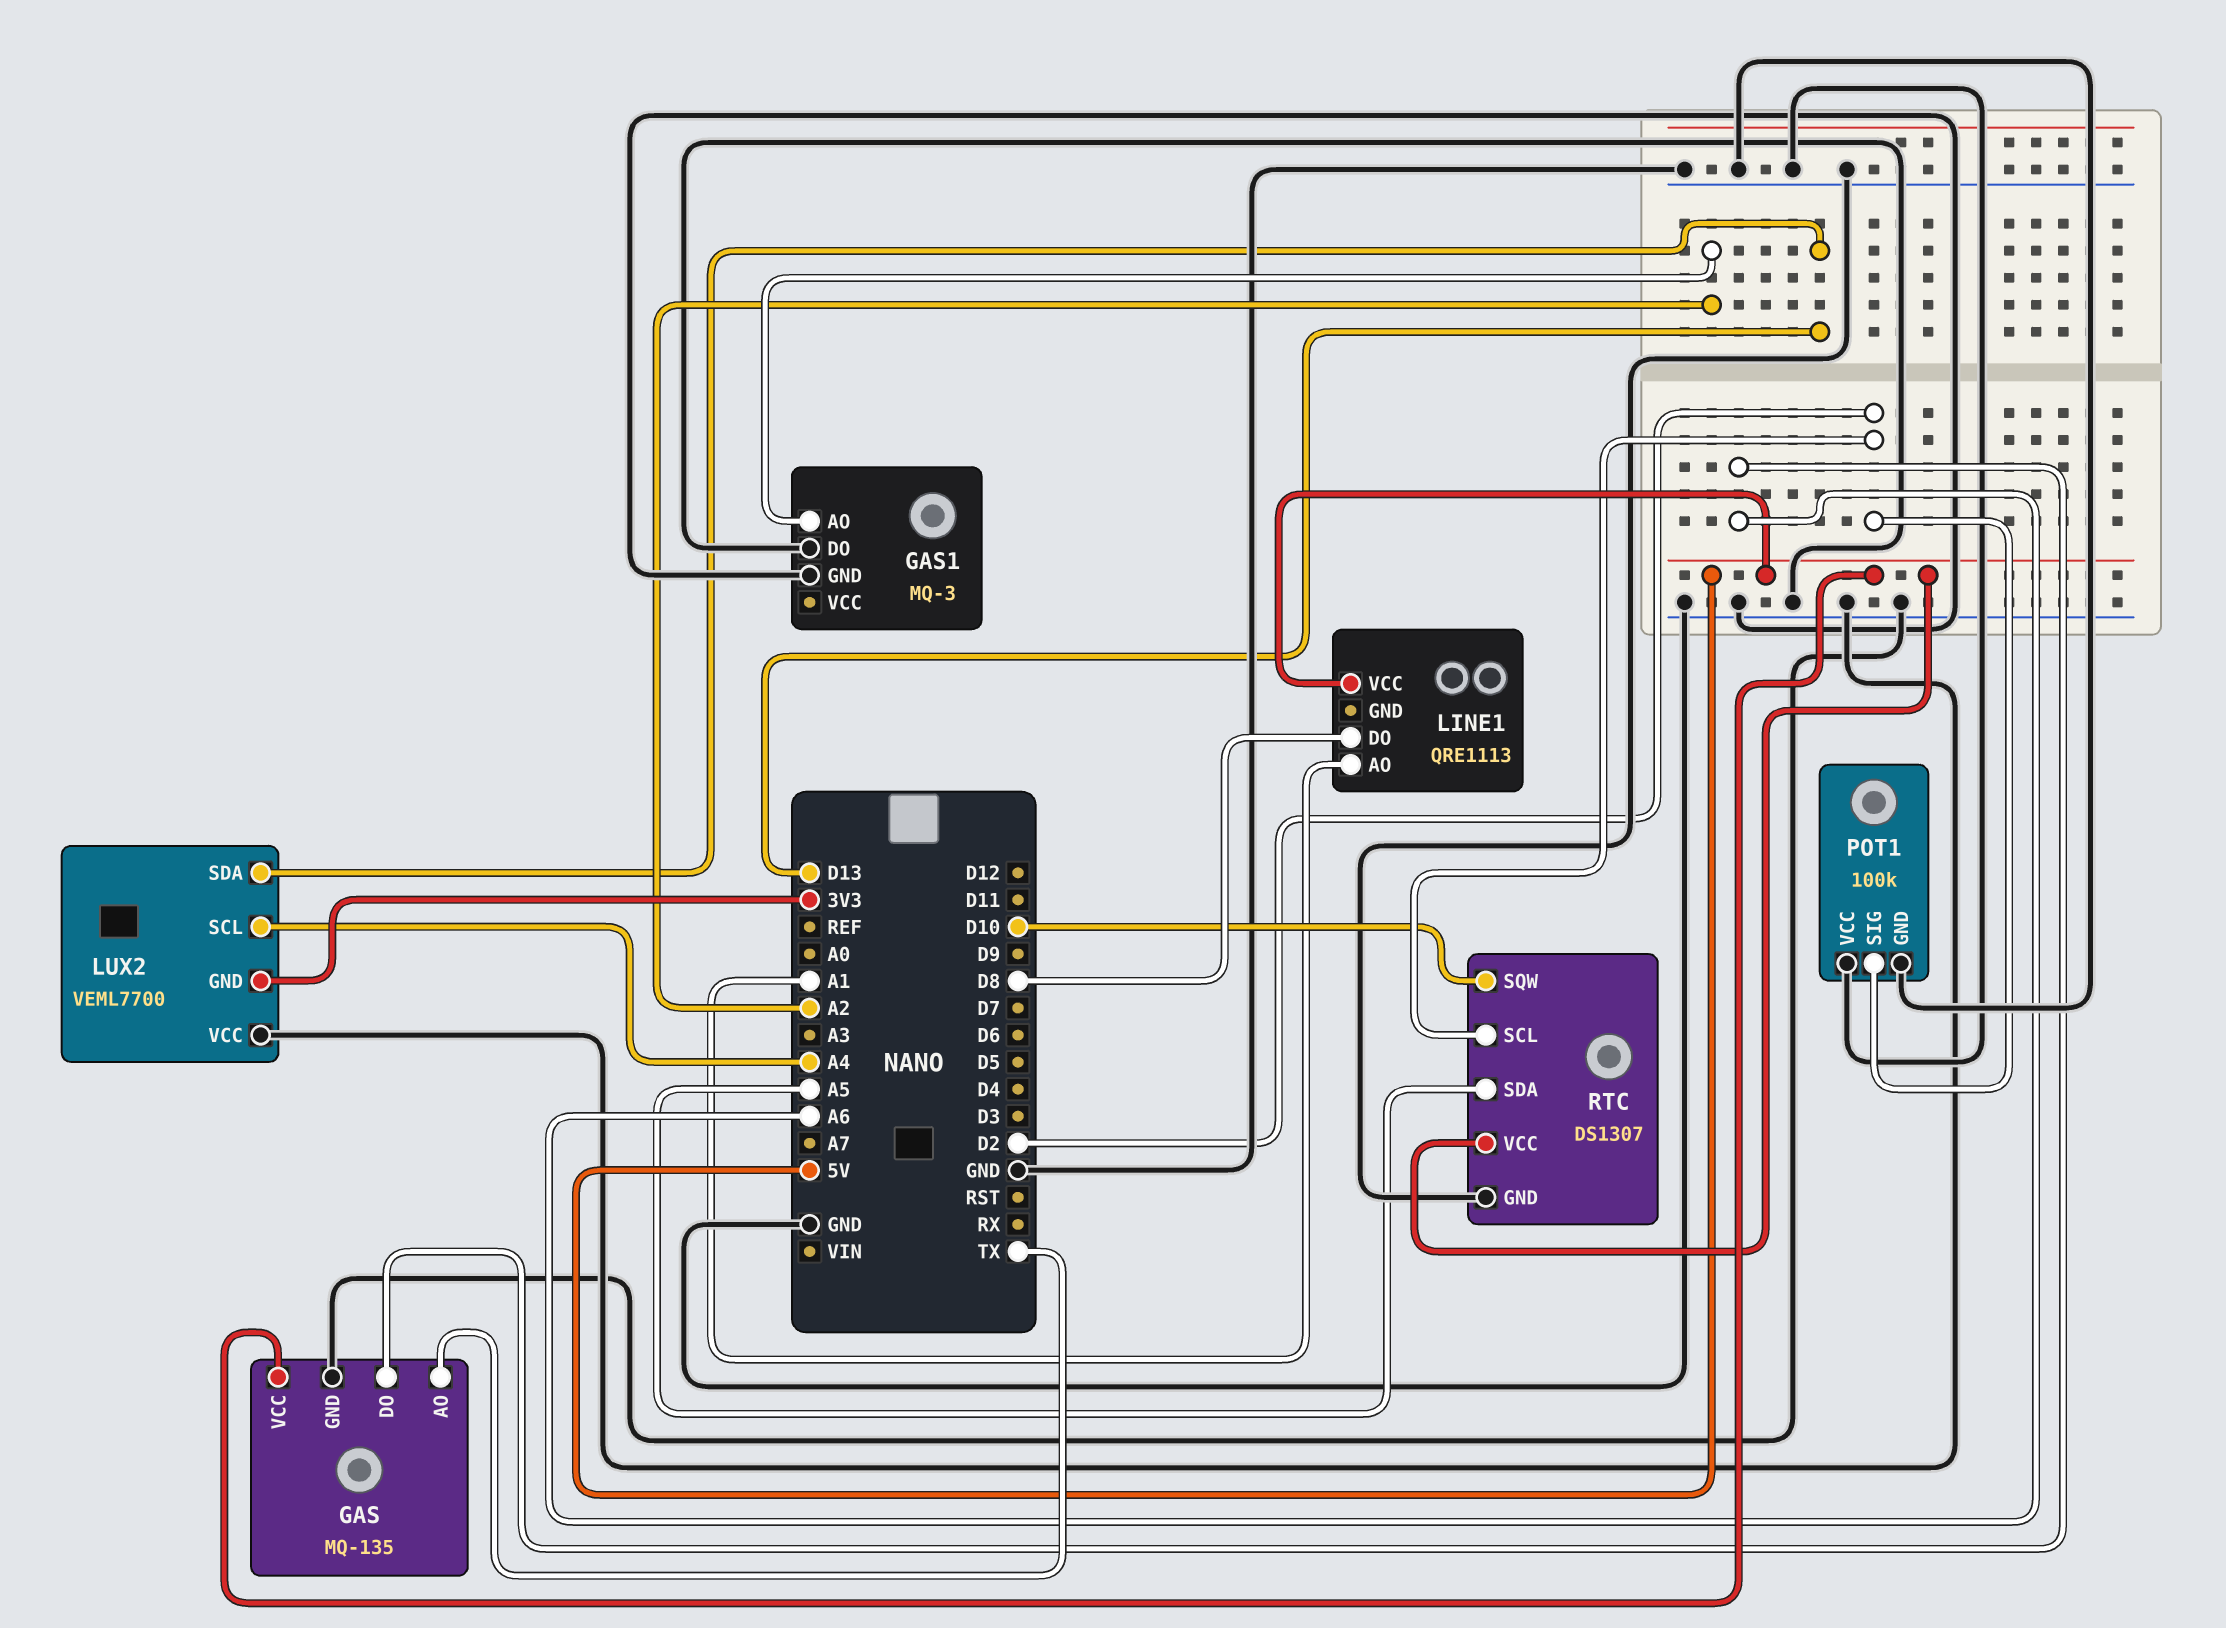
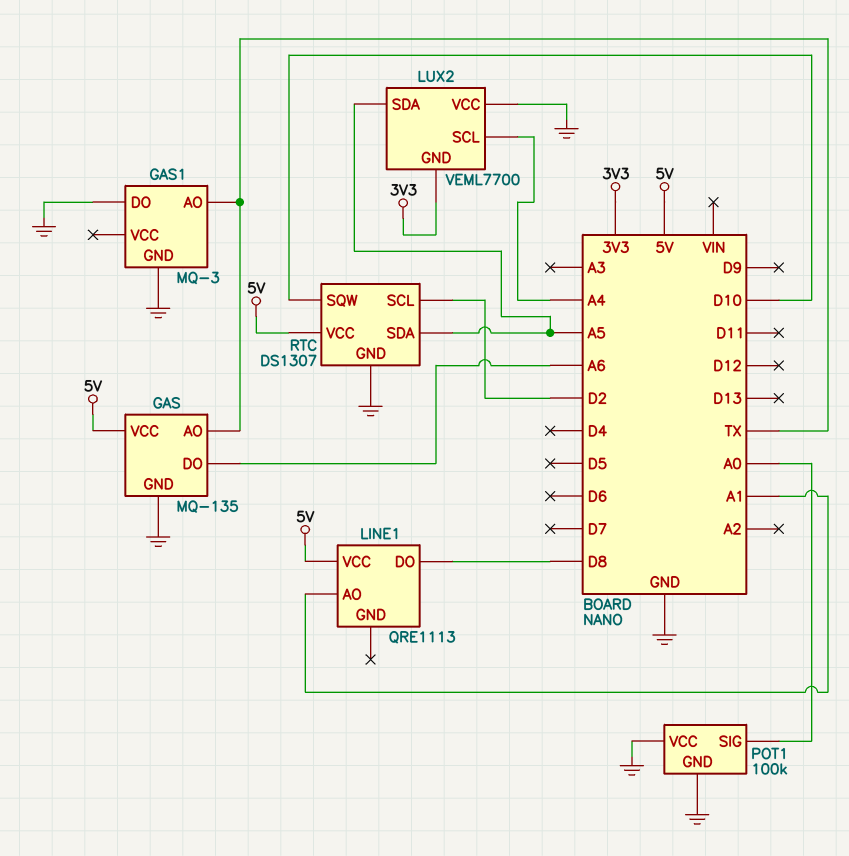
GAS1 pin AO: A2 -> TX
LUX2 pin SDA: D13 -> A5
POT1 pin SIG: D2 -> A0

